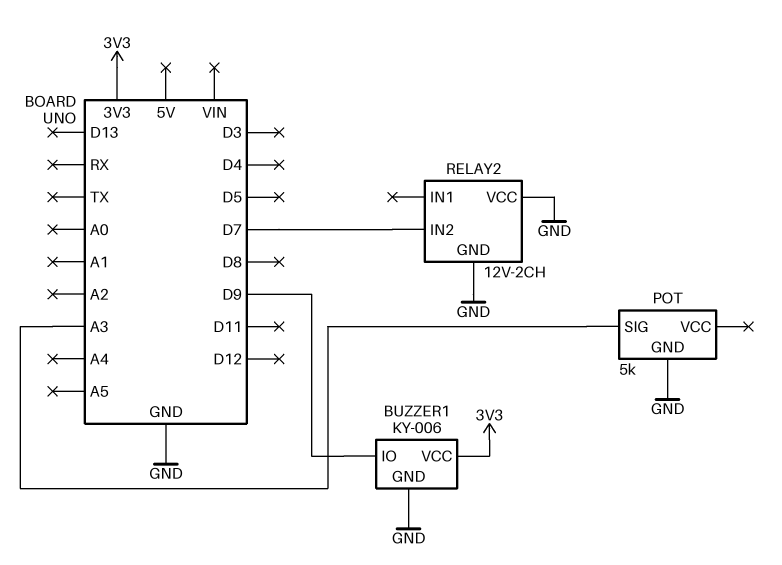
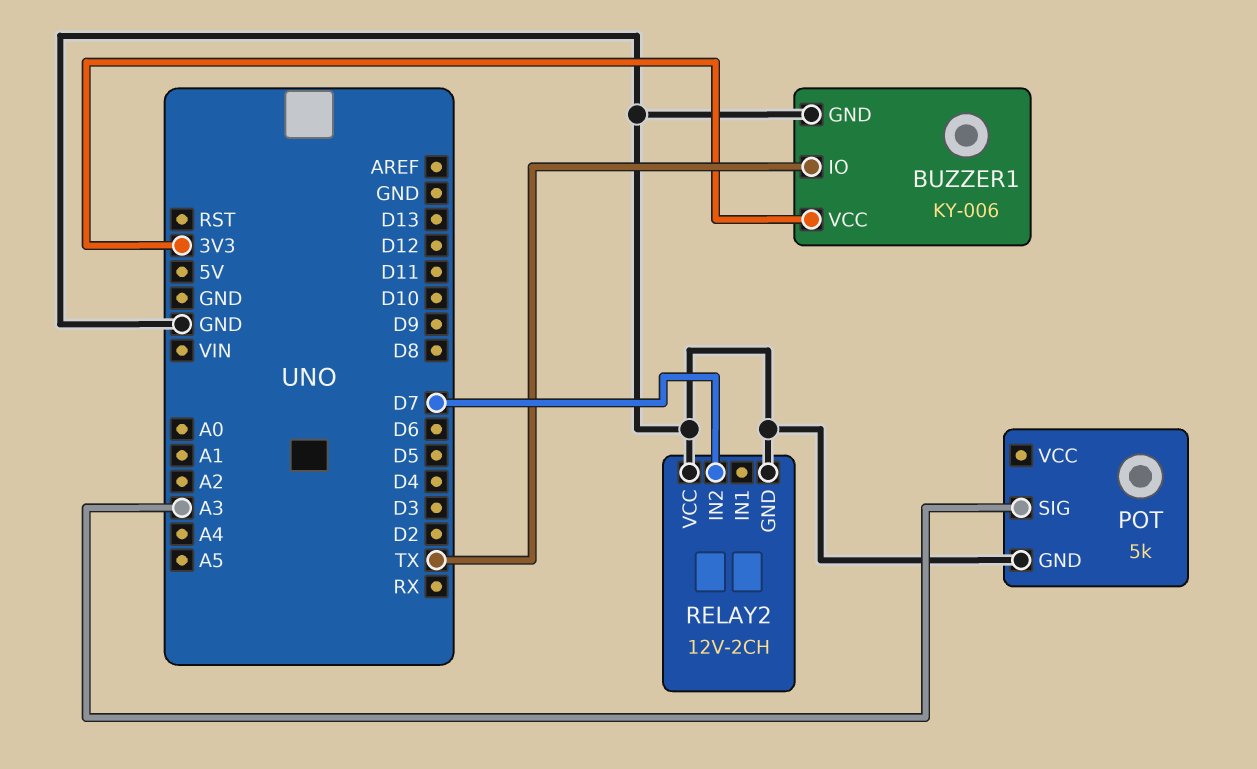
BUZZER1 pin IO: D9 -> TX

